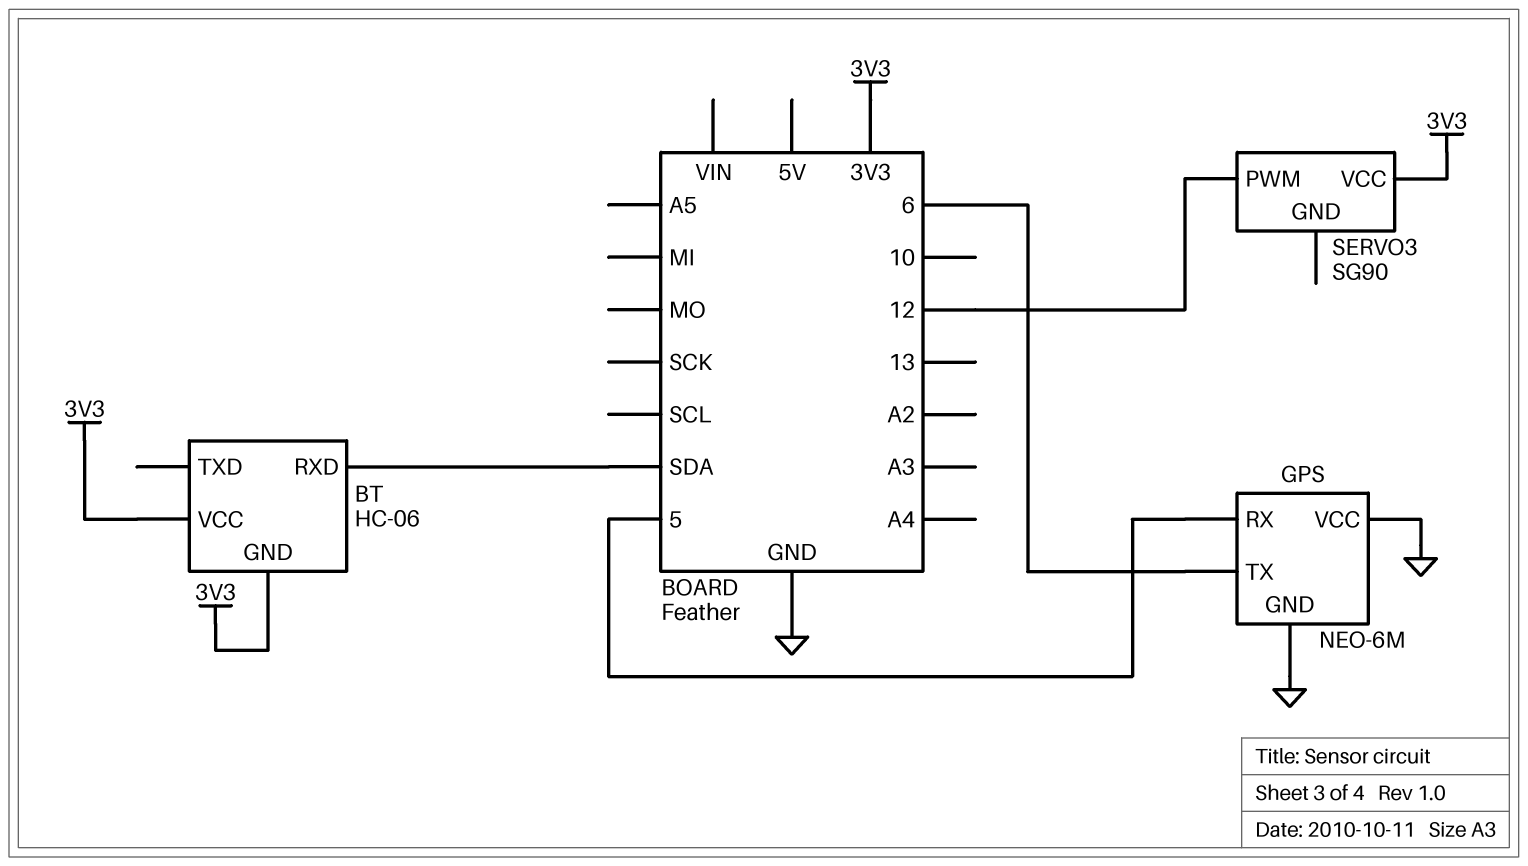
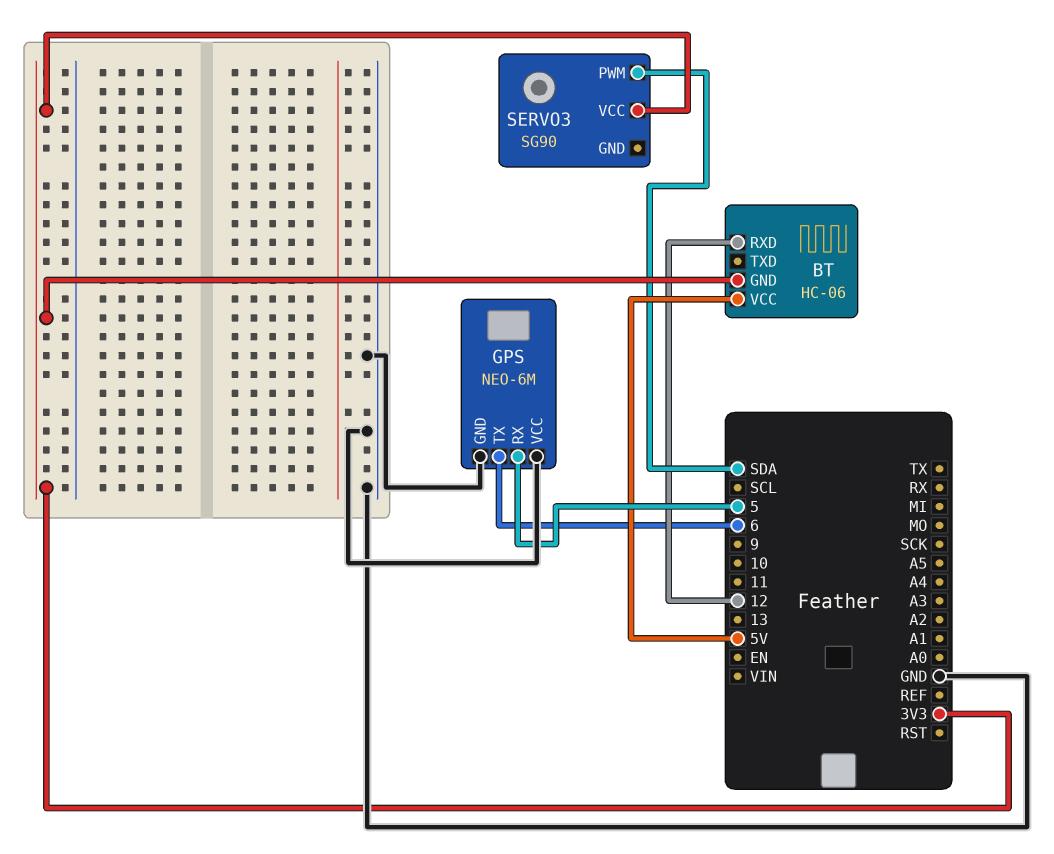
BT pin RXD: SDA -> 12
BT pin VCC: 3V3 -> 5V
SERVO3 pin PWM: 12 -> SDA

